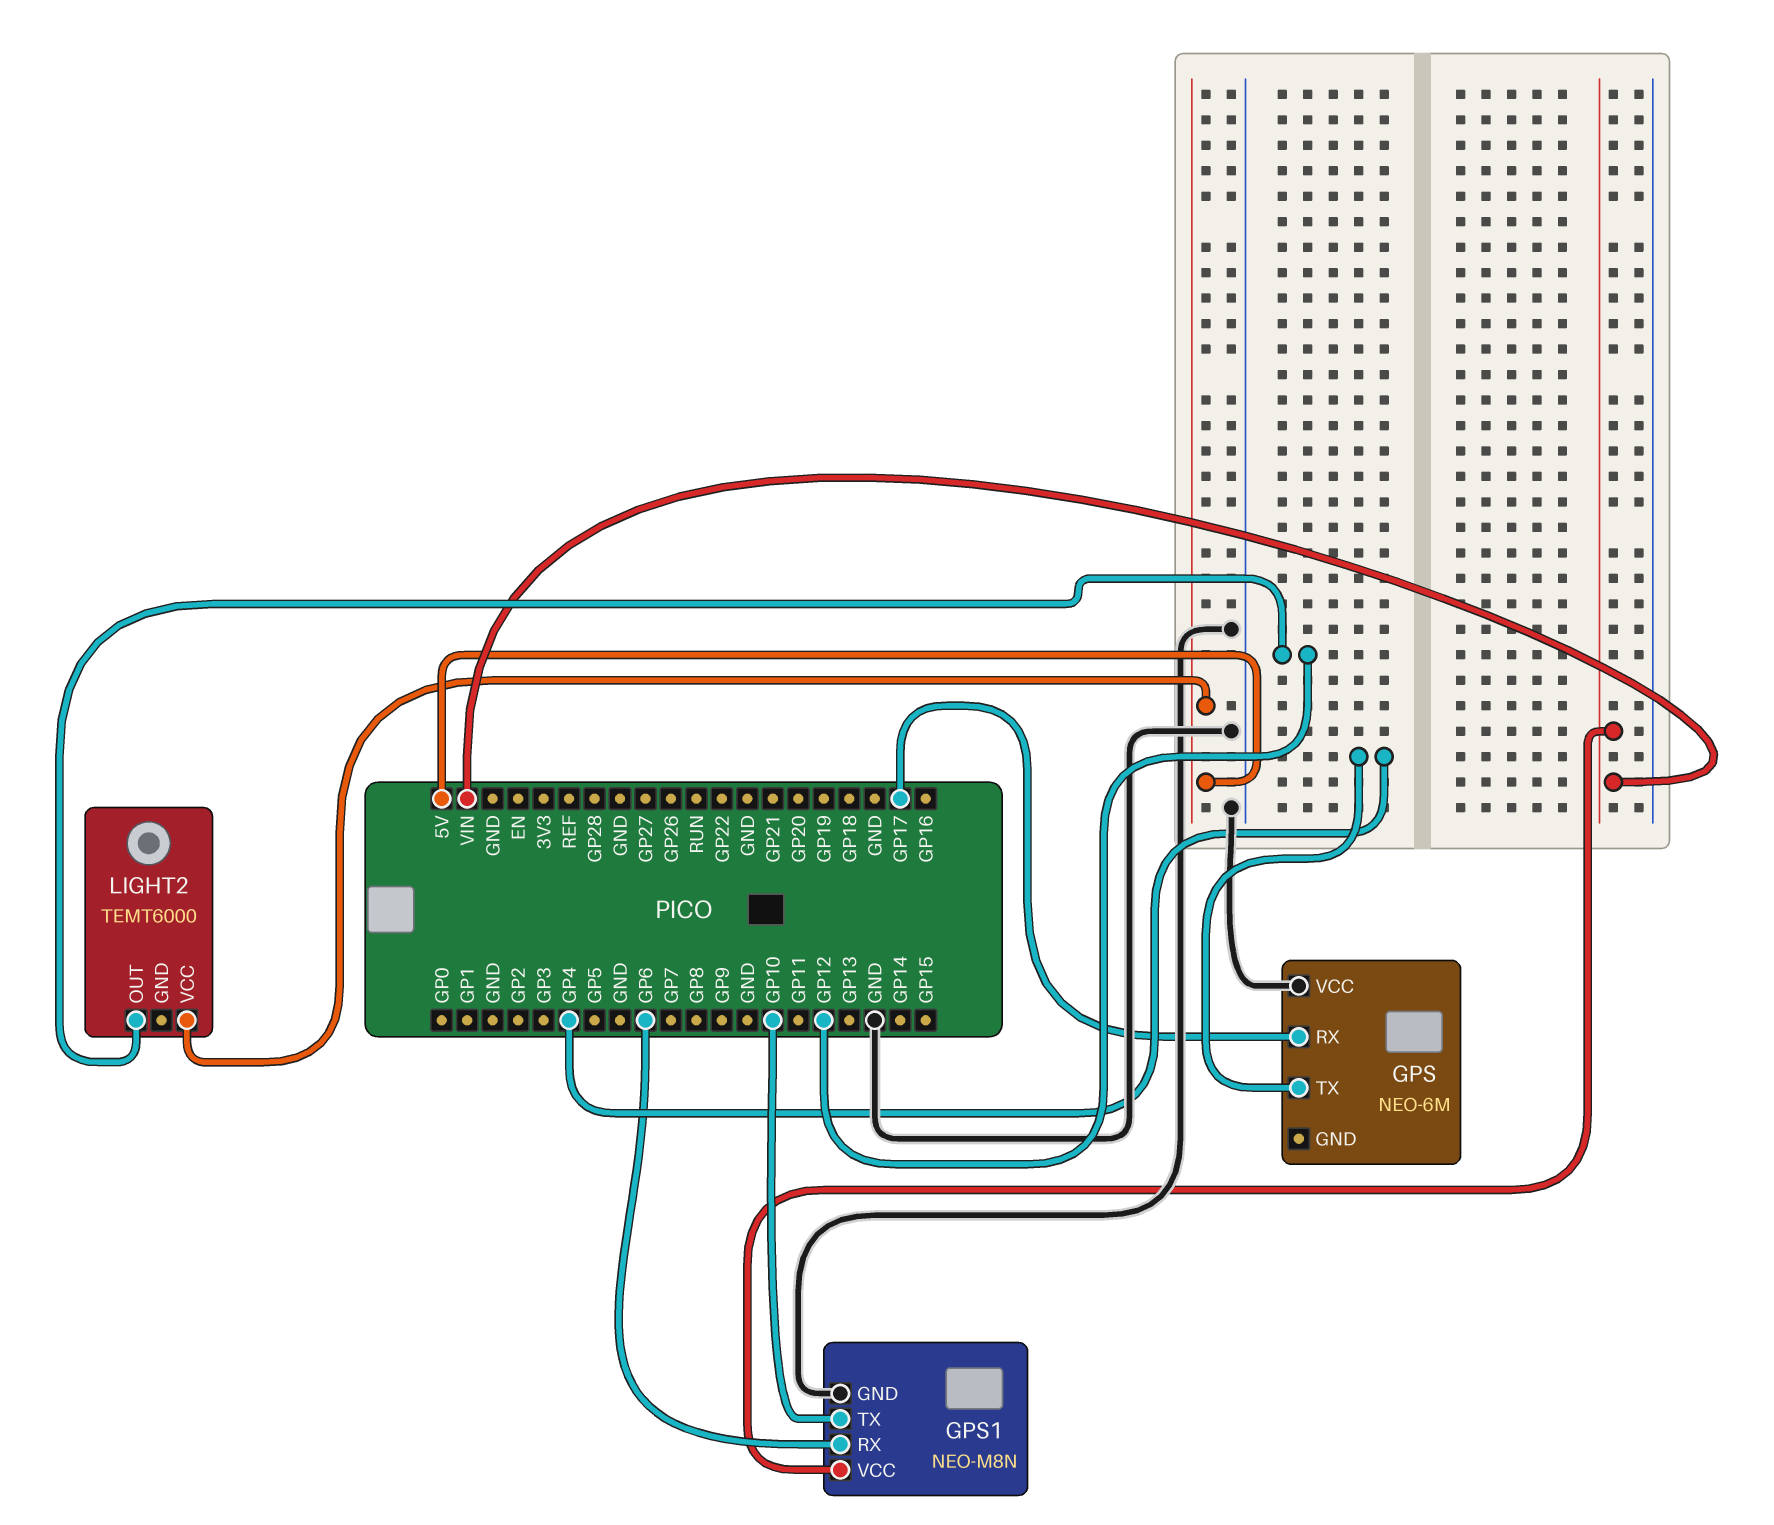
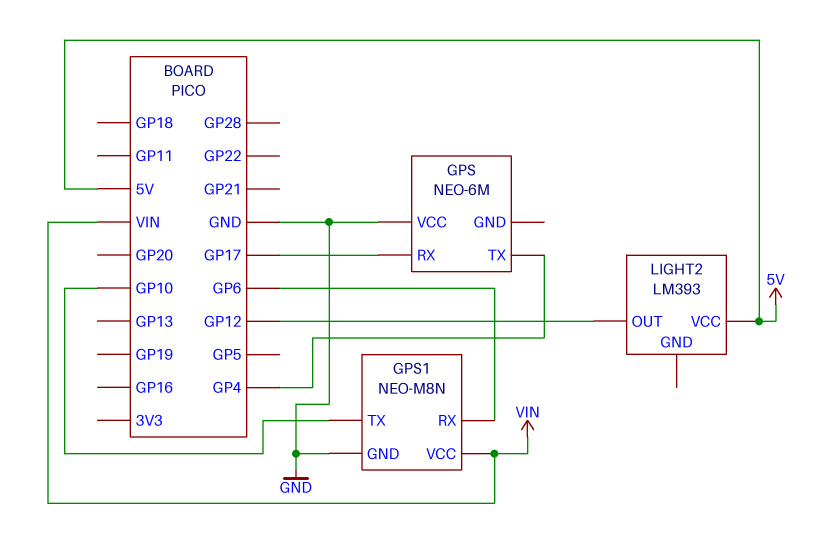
LIGHT2: TEMT6000 -> LM393

